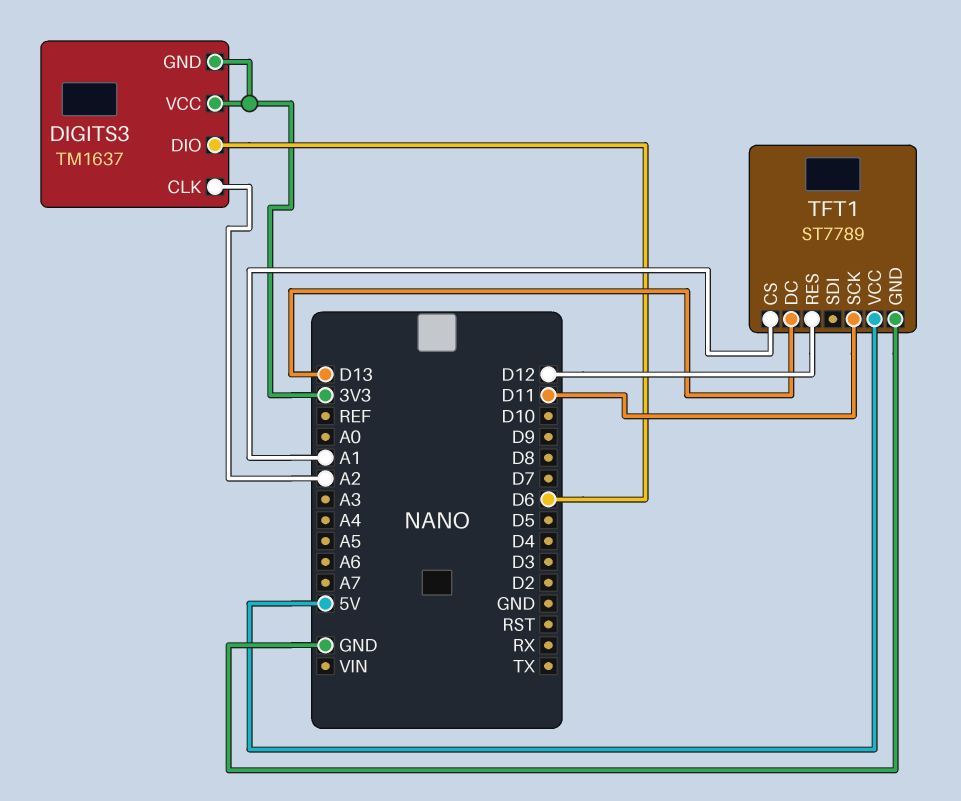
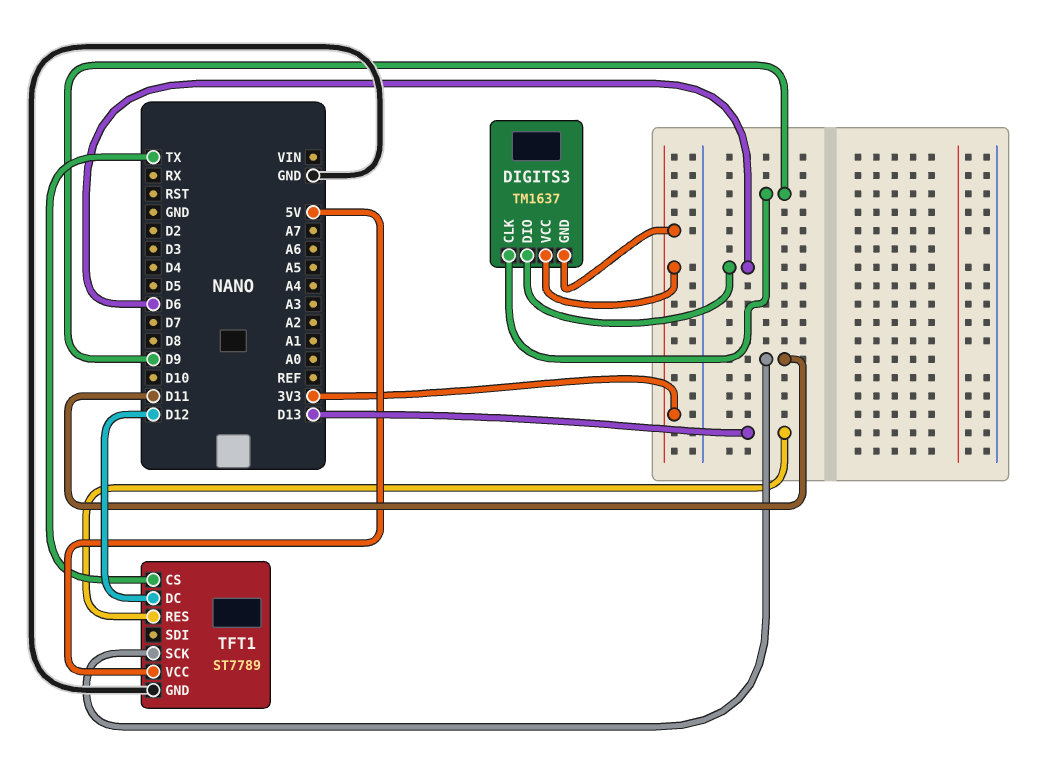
DIGITS3 pin CLK: A2 -> D9
TFT1 pin CS: A1 -> TX
TFT1 pin DC: D13 -> D12
TFT1 pin RES: D12 -> D13

